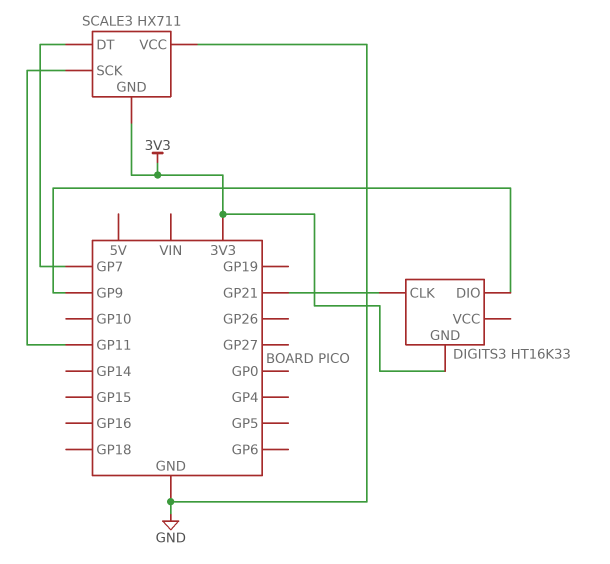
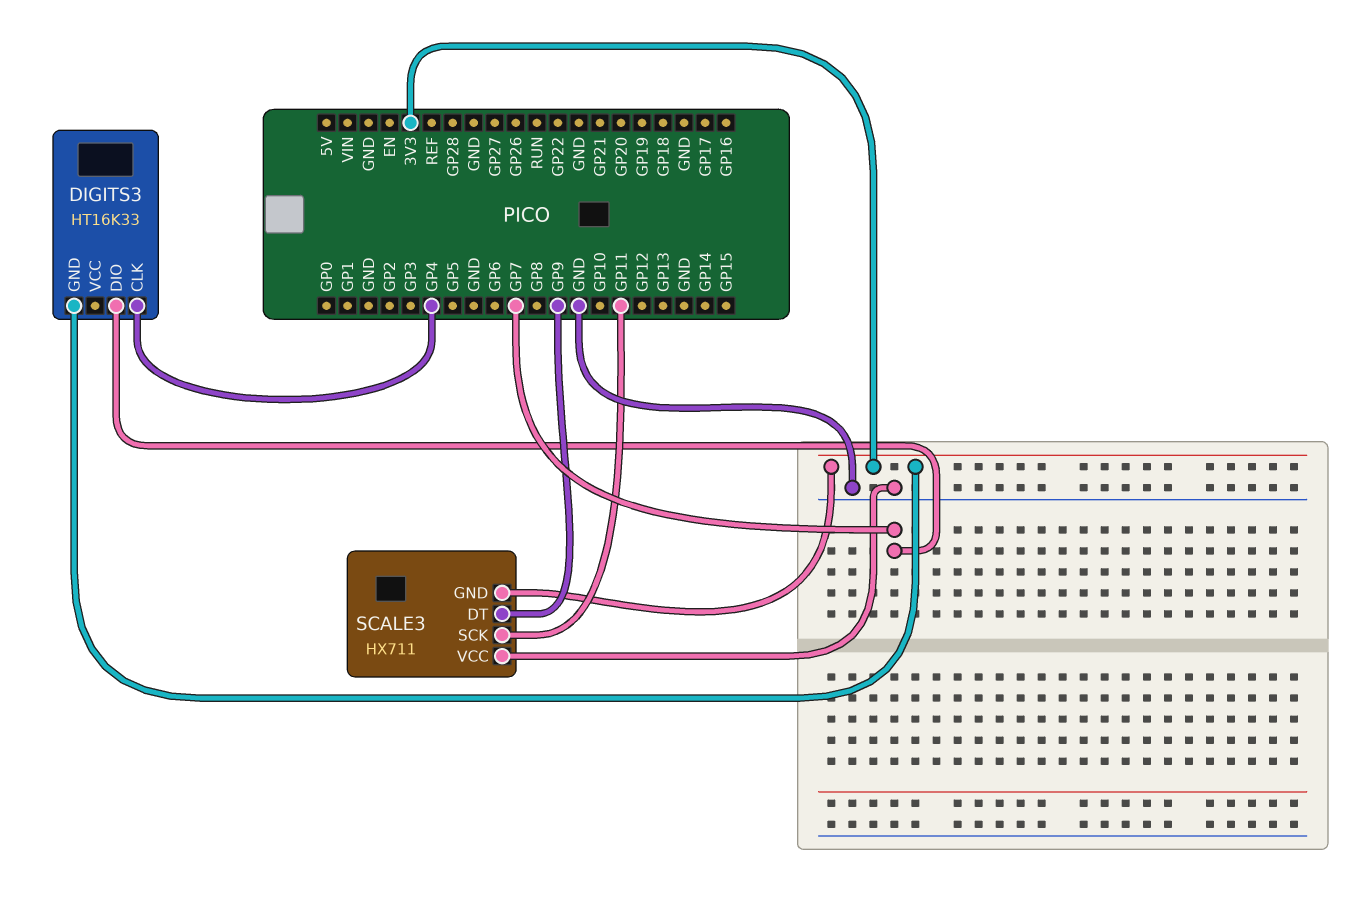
DIGITS3 pin CLK: GP21 -> GP4
DIGITS3 pin DIO: GP9 -> GP7
SCALE3 pin DT: GP7 -> GP9

